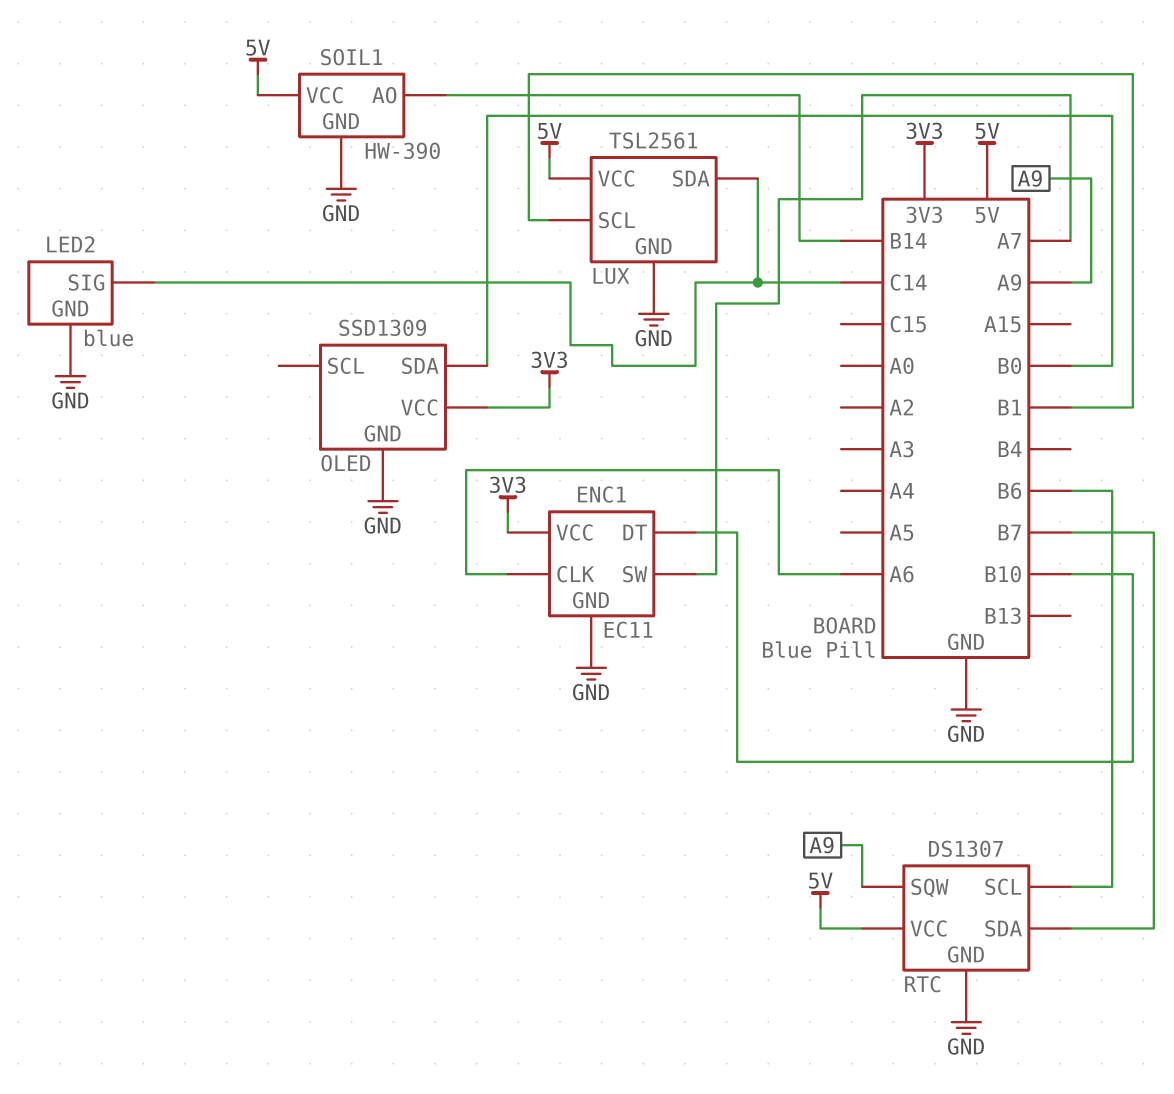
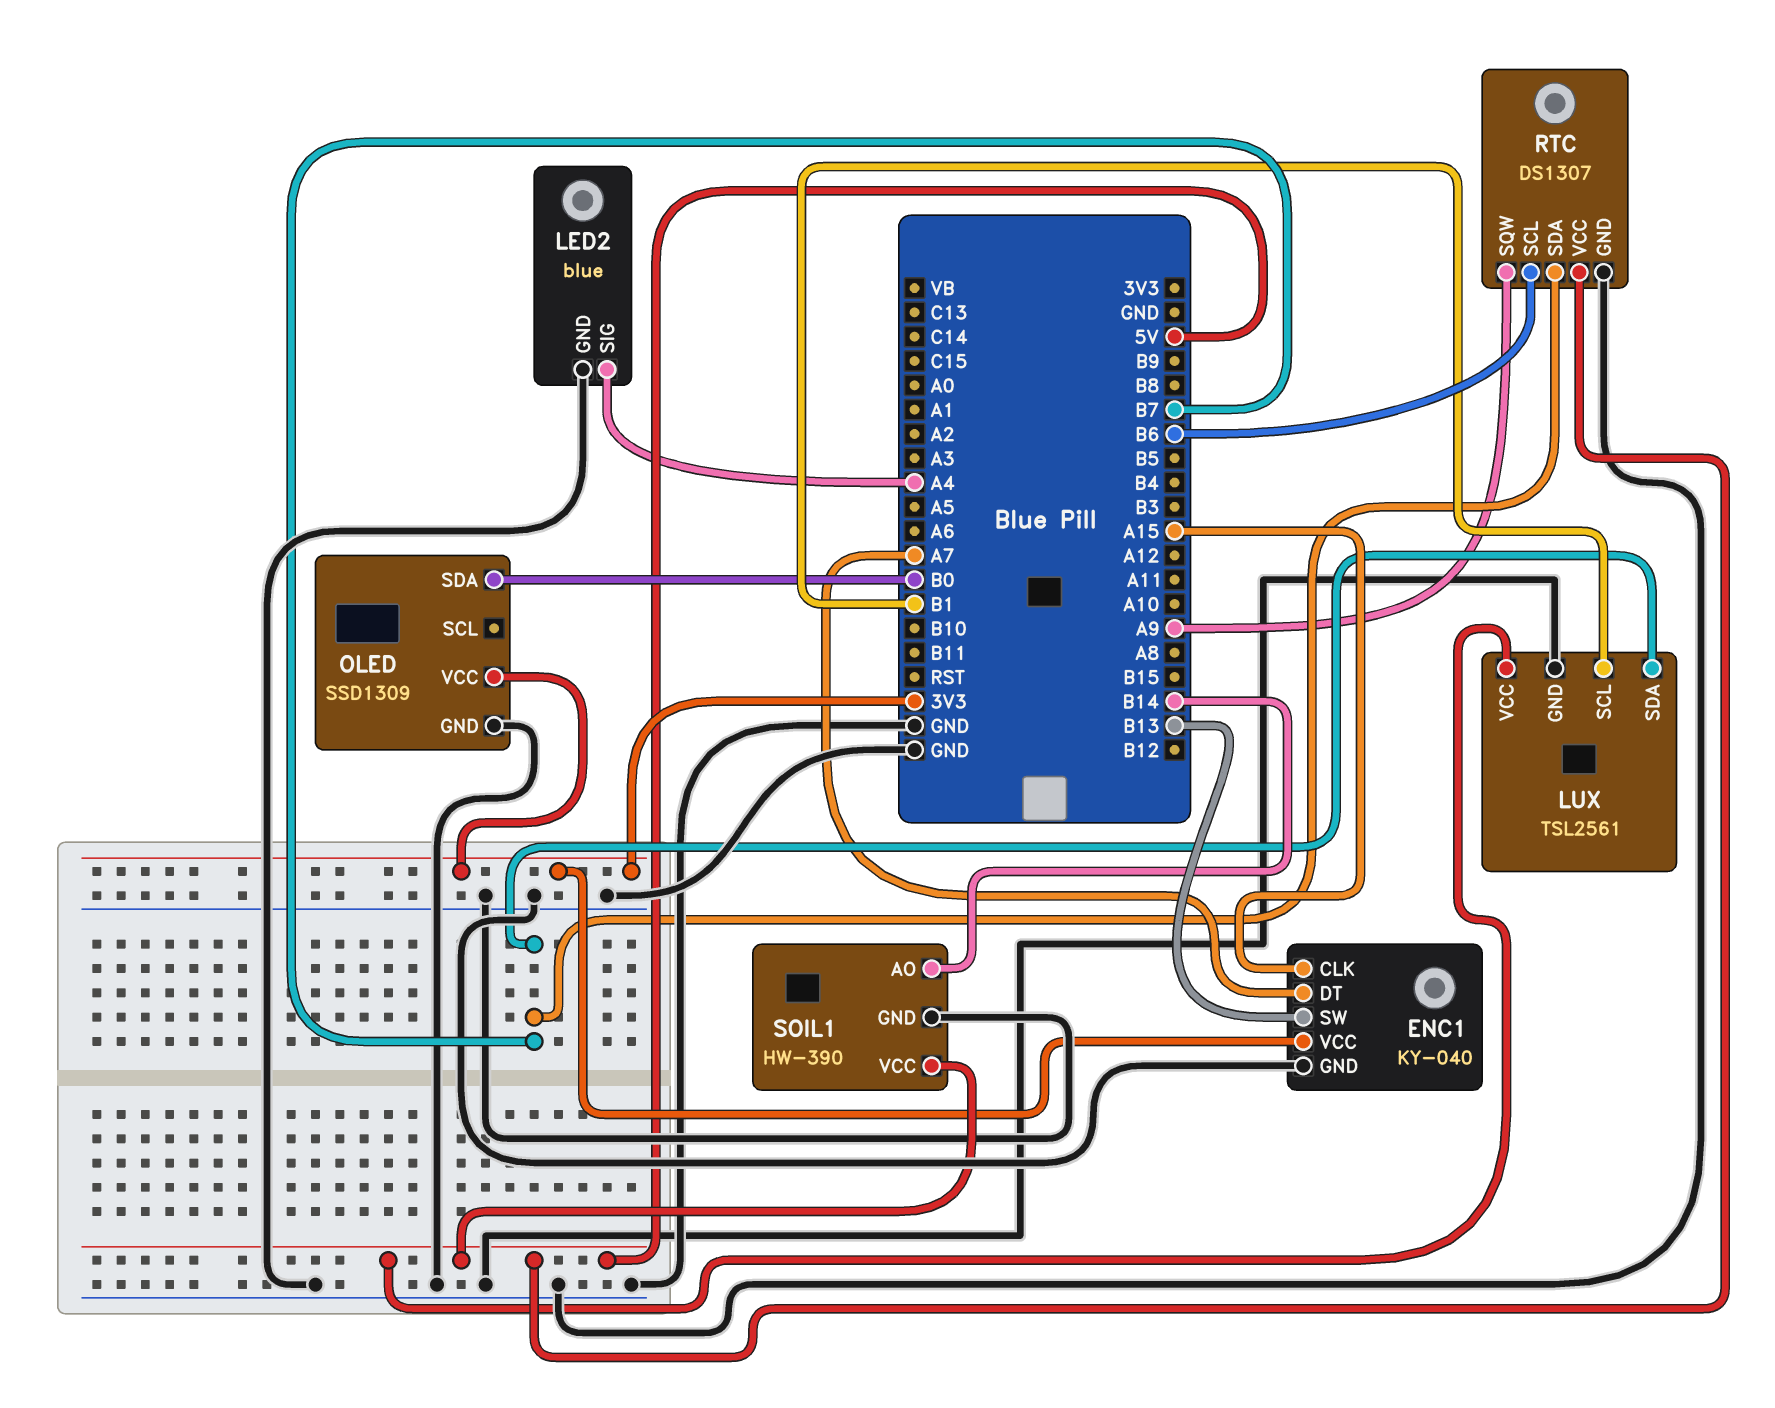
ENC1: EC11 -> KY-040
ENC1 pin CLK: A6 -> A15
ENC1 pin DT: B10 -> A7
ENC1 pin SW: A7 -> B13
LED2 pin SIG: C14 -> A4
LUX pin SDA: C14 -> B7

